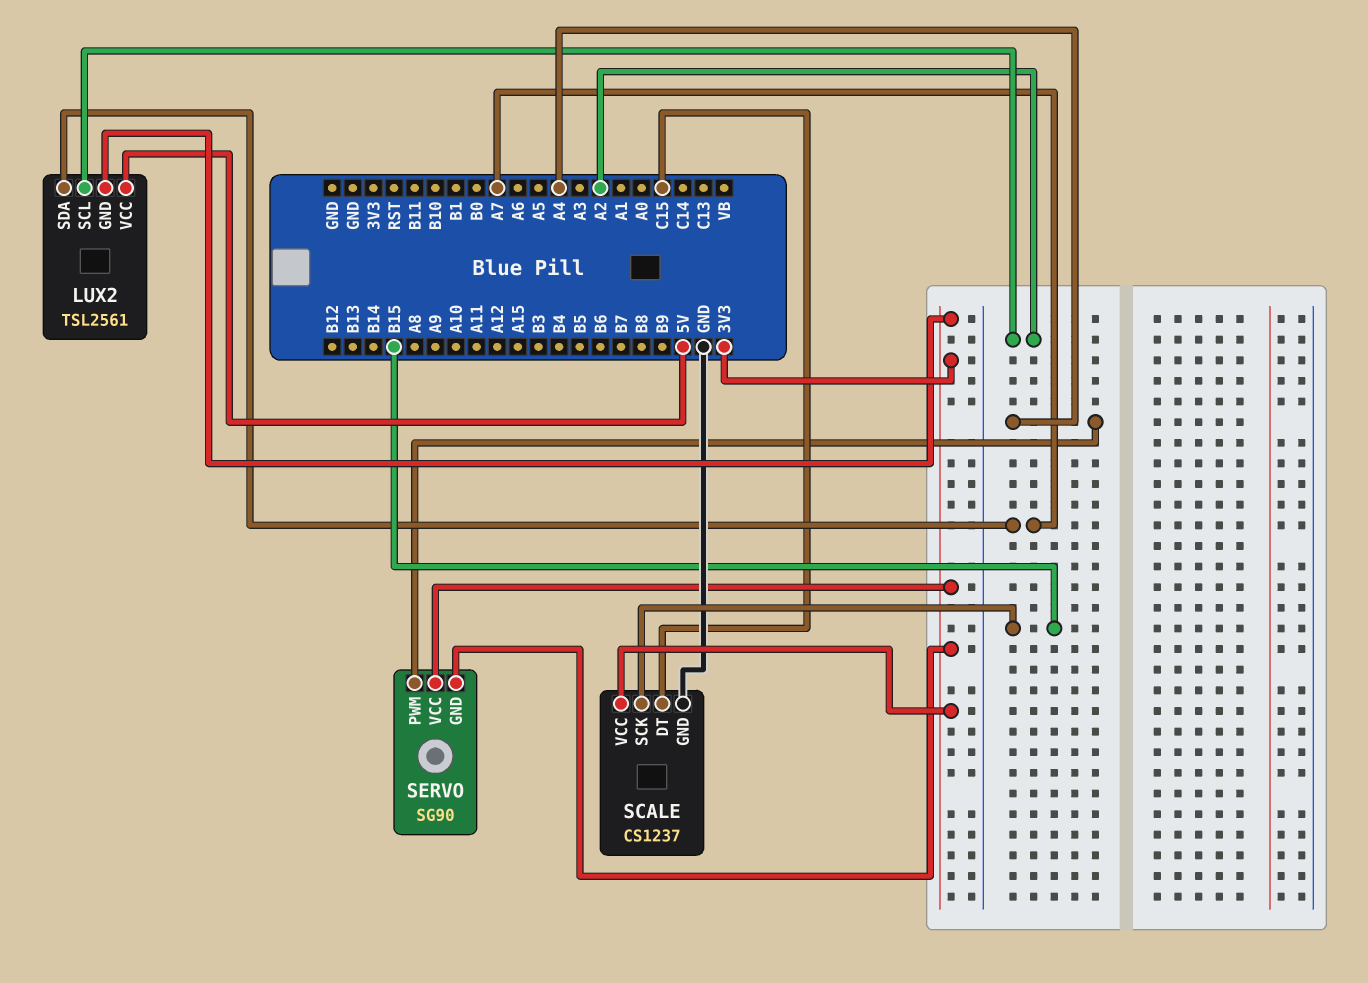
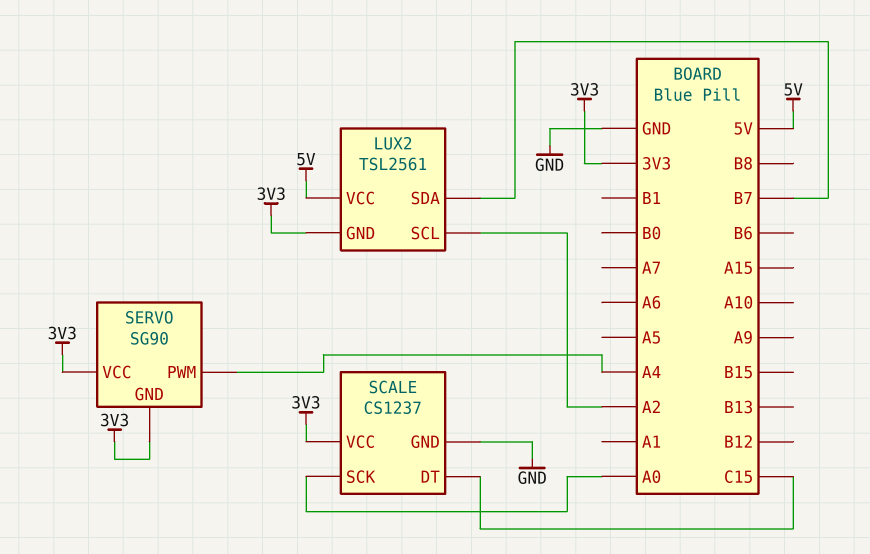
LUX2 pin SDA: A7 -> B7
SCALE pin SCK: B15 -> A0

